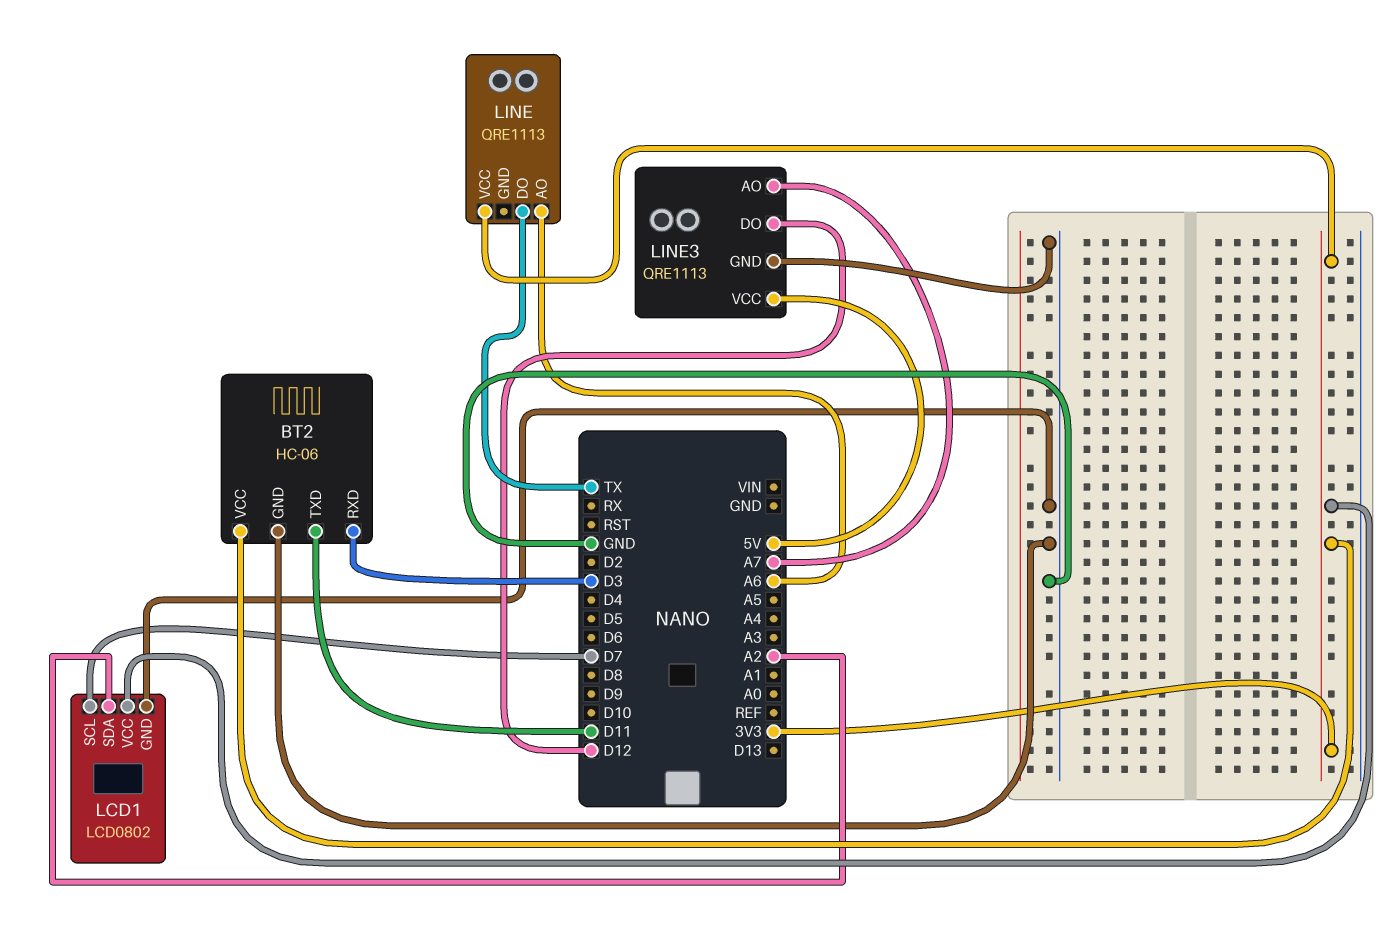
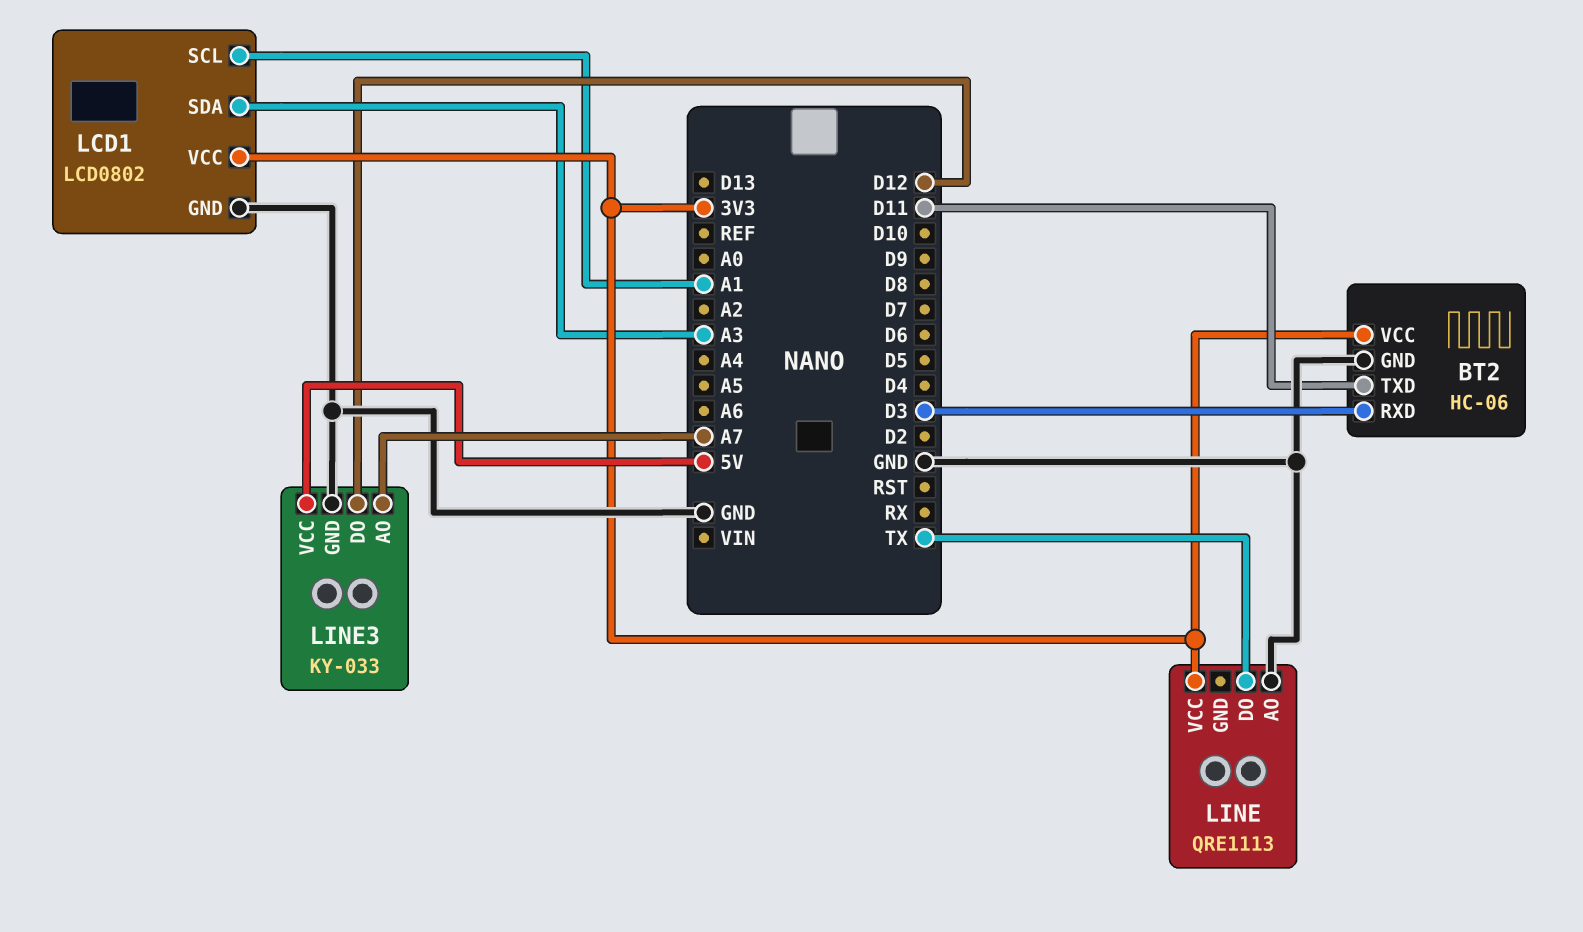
LCD1 pin SCL: D7 -> A1
LCD1 pin SDA: A2 -> A3
LINE pin AO: A6 -> GND
LINE3: QRE1113 -> KY-033

